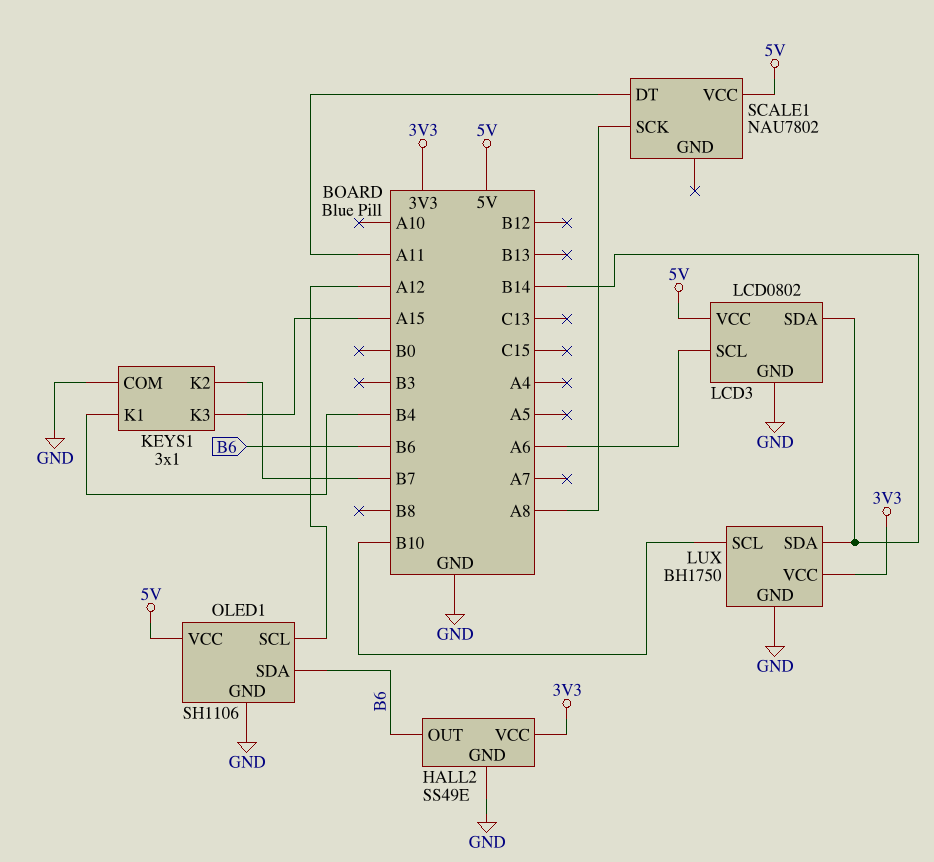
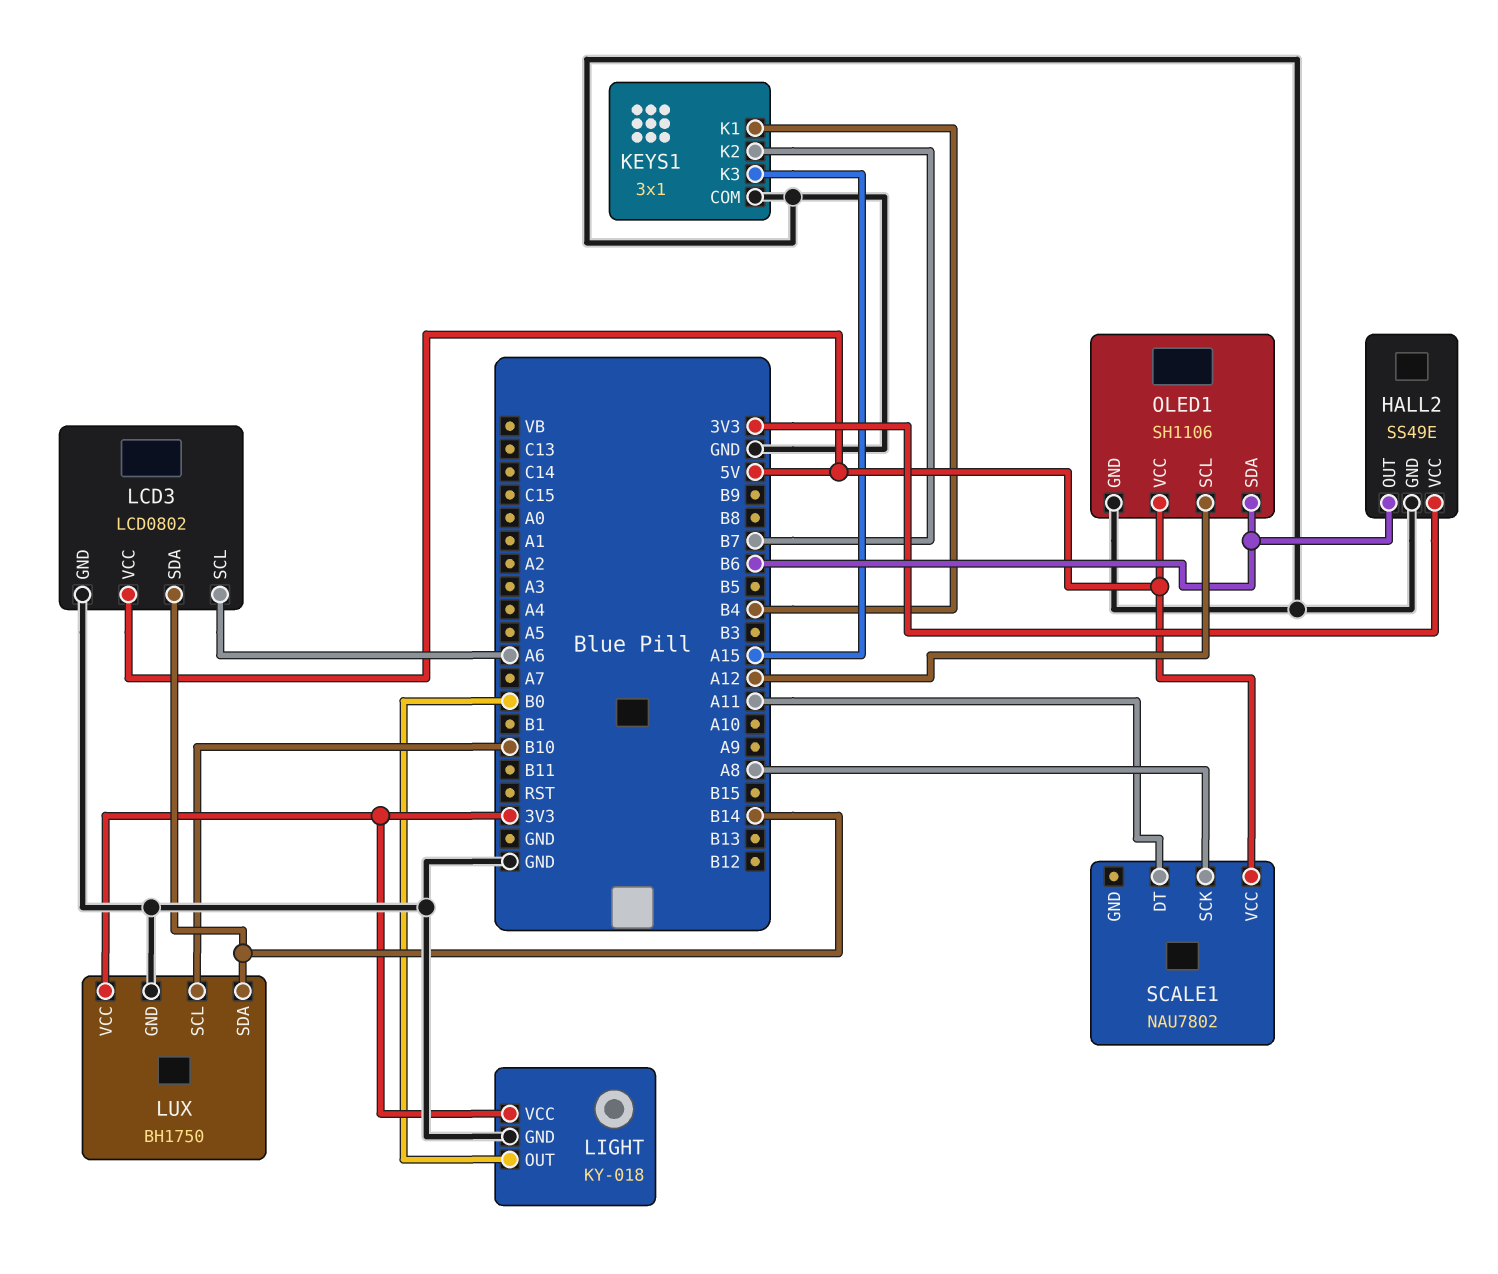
LIGHT: none -> KY-018
LIGHT pin GND: none -> GND
LIGHT pin OUT: none -> B0
LIGHT pin VCC: none -> 3V3

